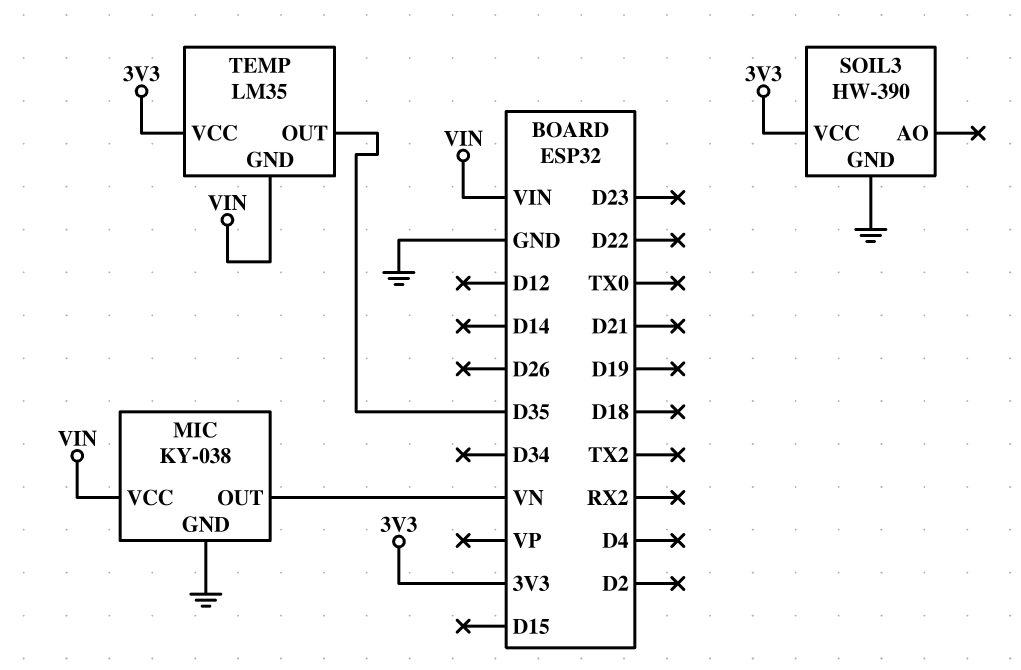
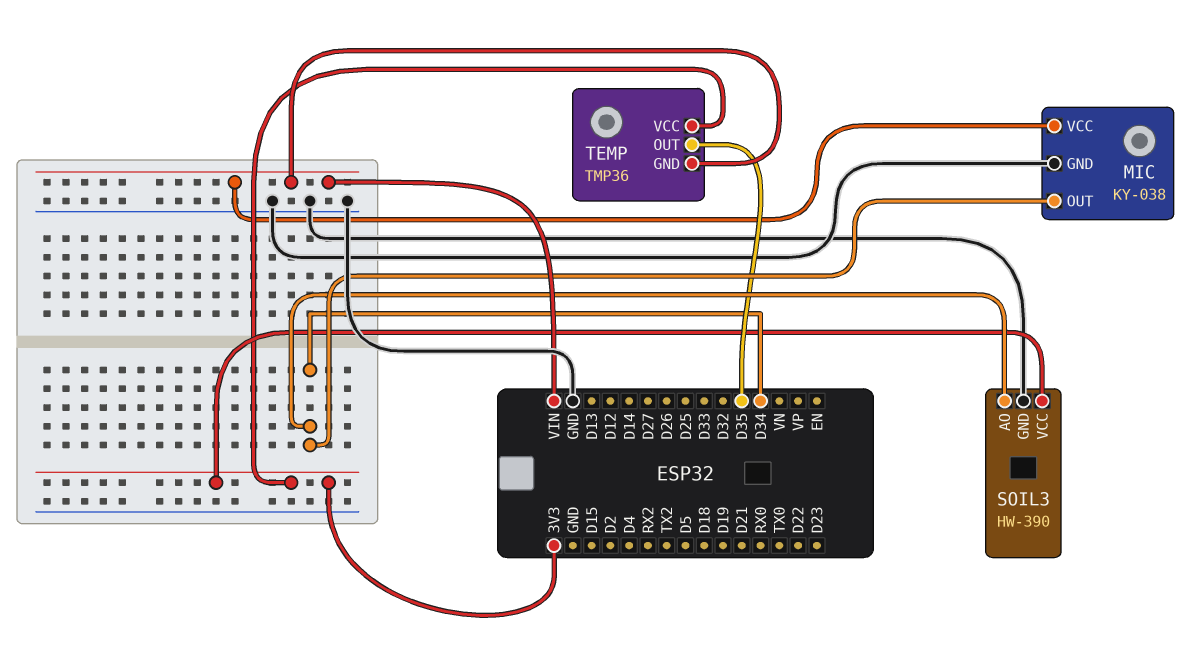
MIC pin OUT: VN -> D34
SOIL3 pin AO: none -> D34
TEMP: LM35 -> TMP36

